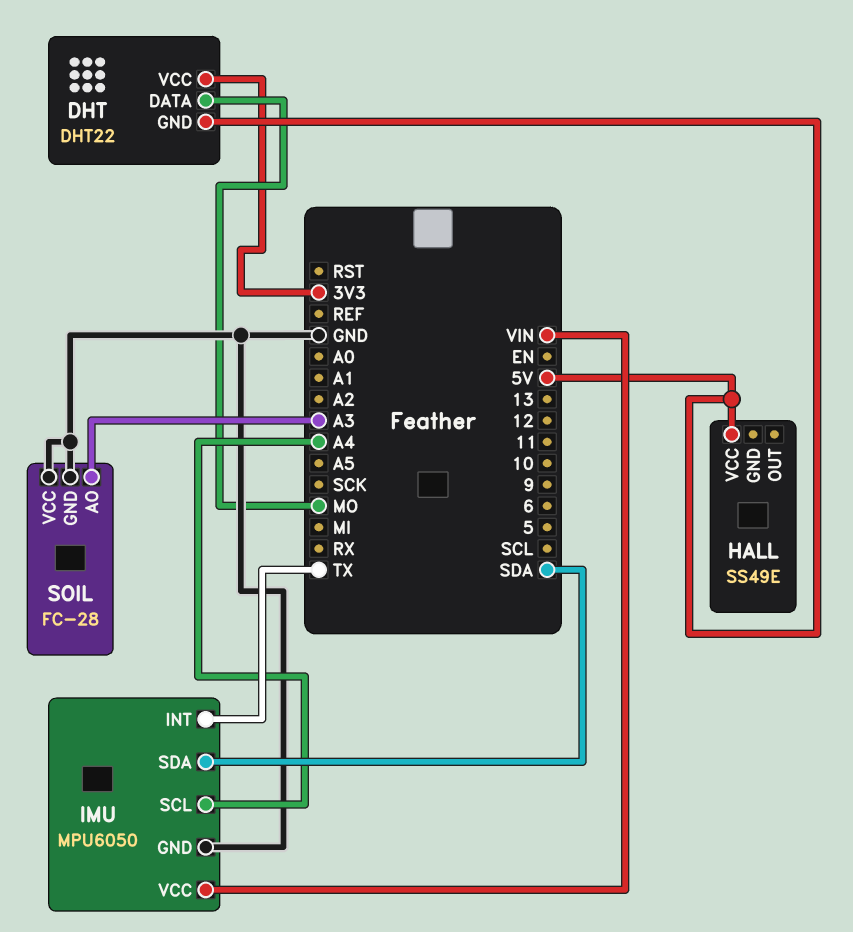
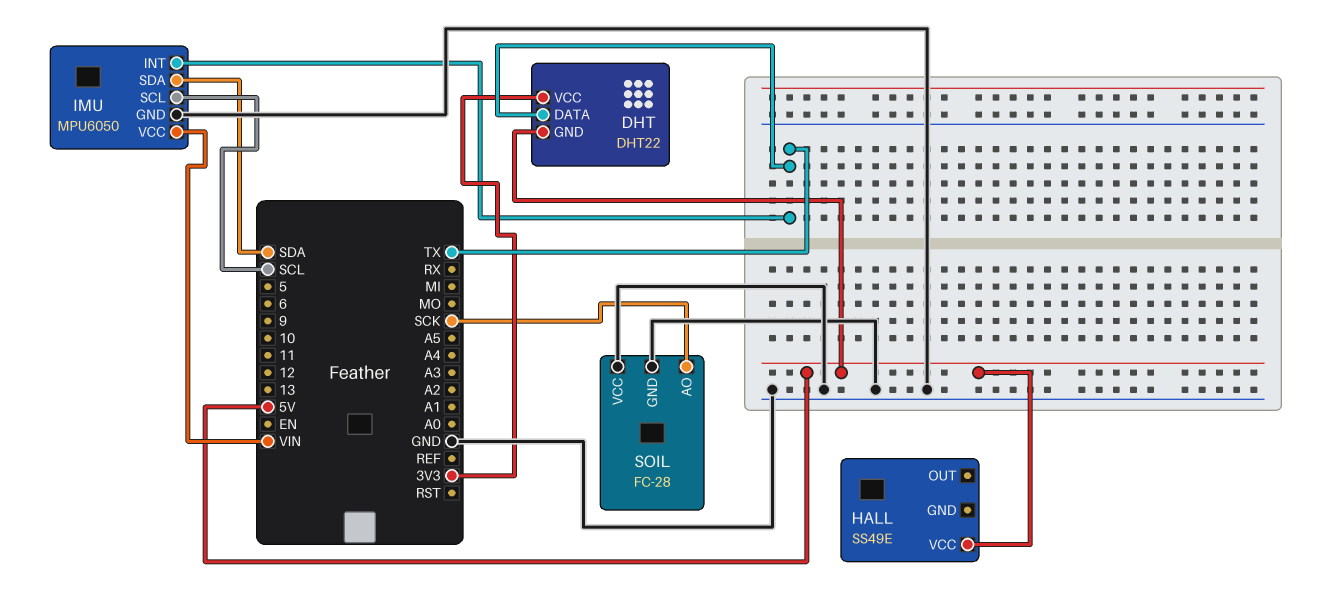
DHT pin DATA: MO -> TX
IMU pin SCL: A4 -> SCL
SOIL pin AO: A3 -> SCK

